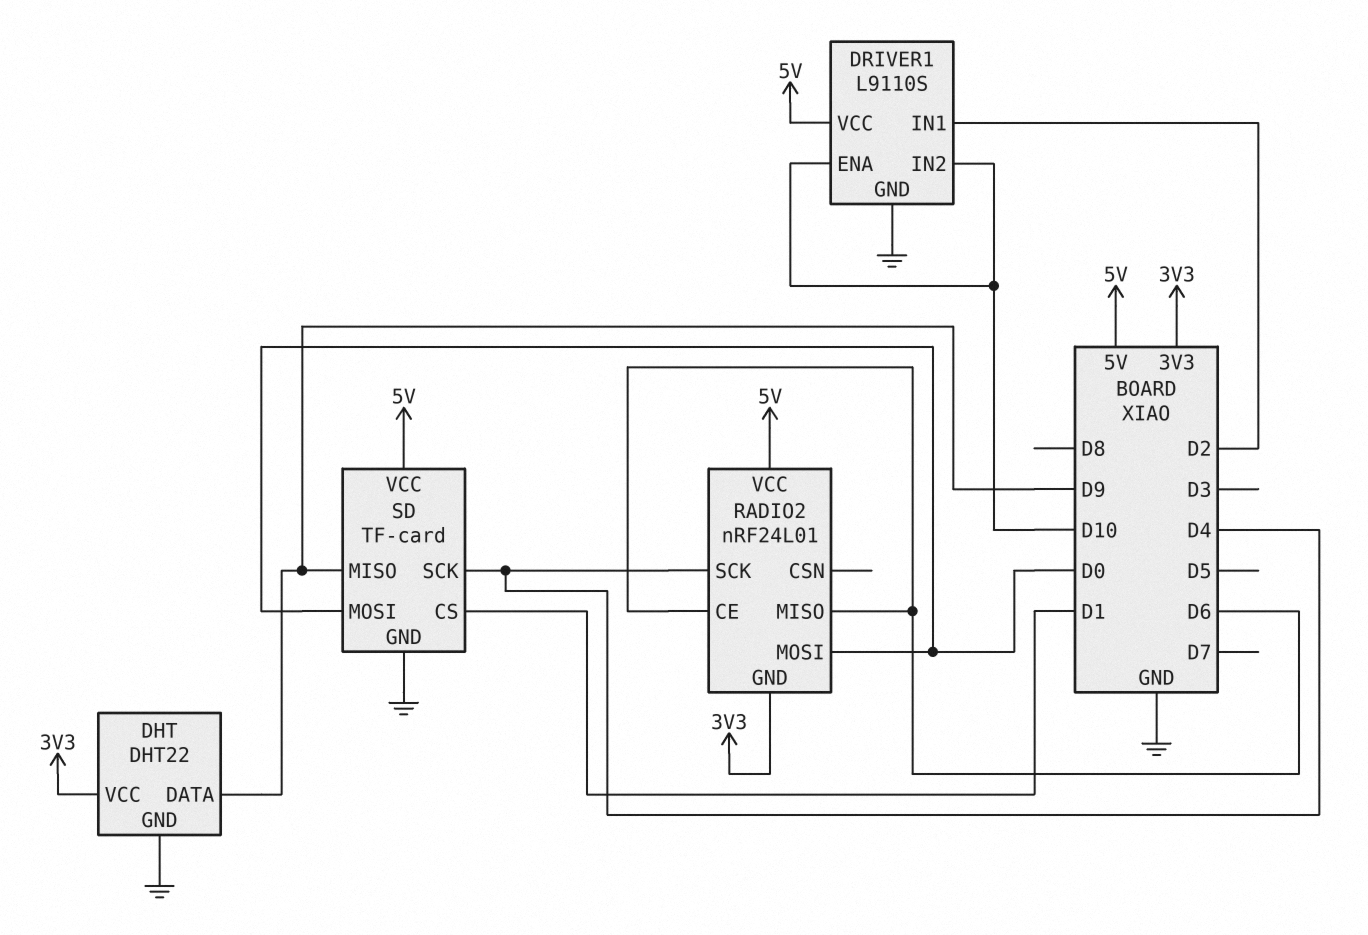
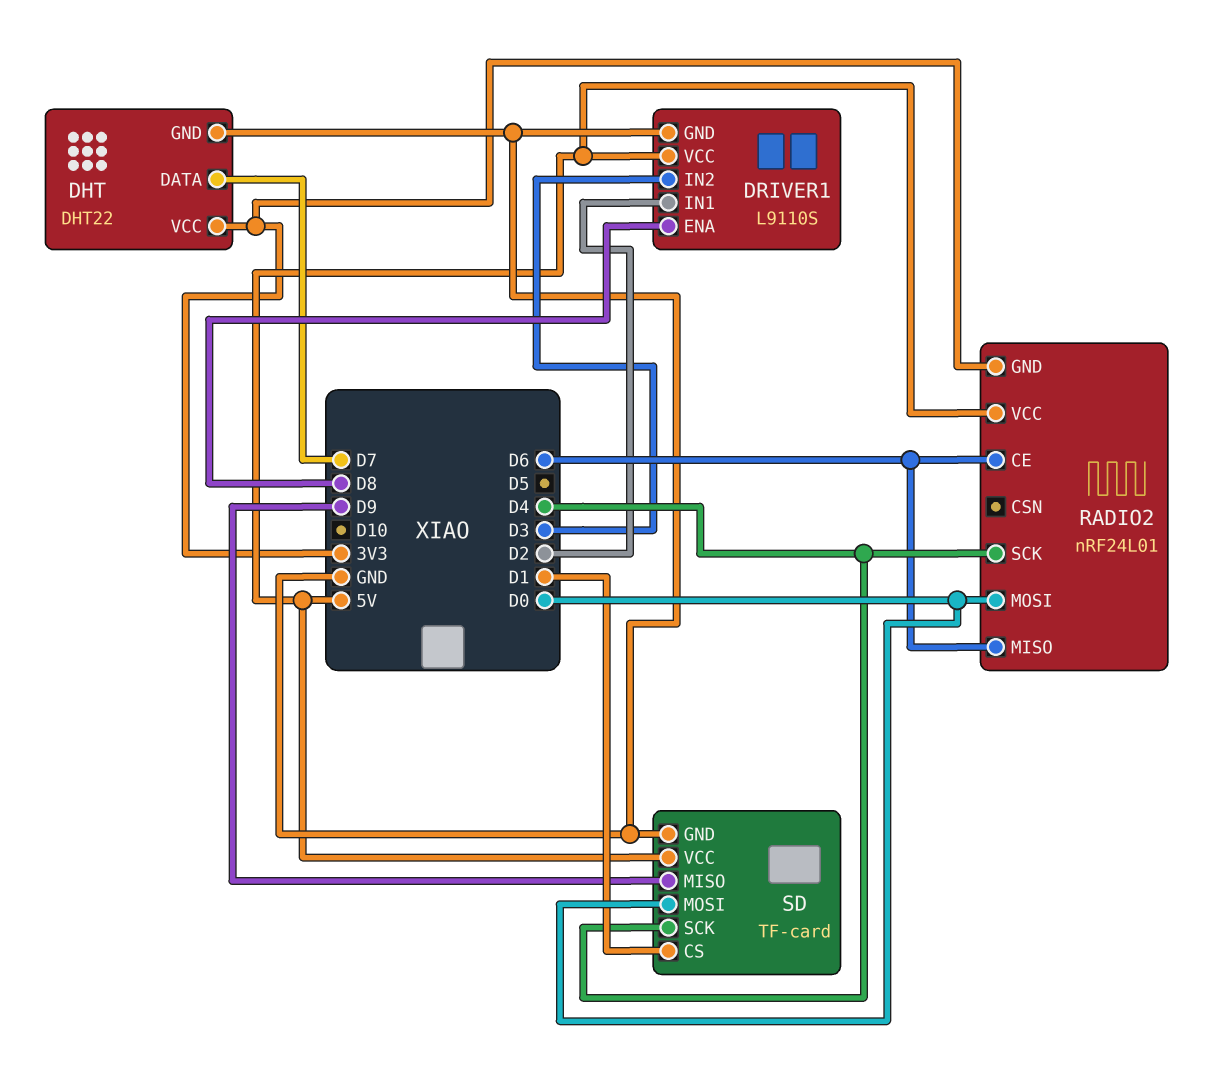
DHT pin DATA: D9 -> D7
DRIVER1 pin ENA: D10 -> D8
DRIVER1 pin IN2: D10 -> D3

